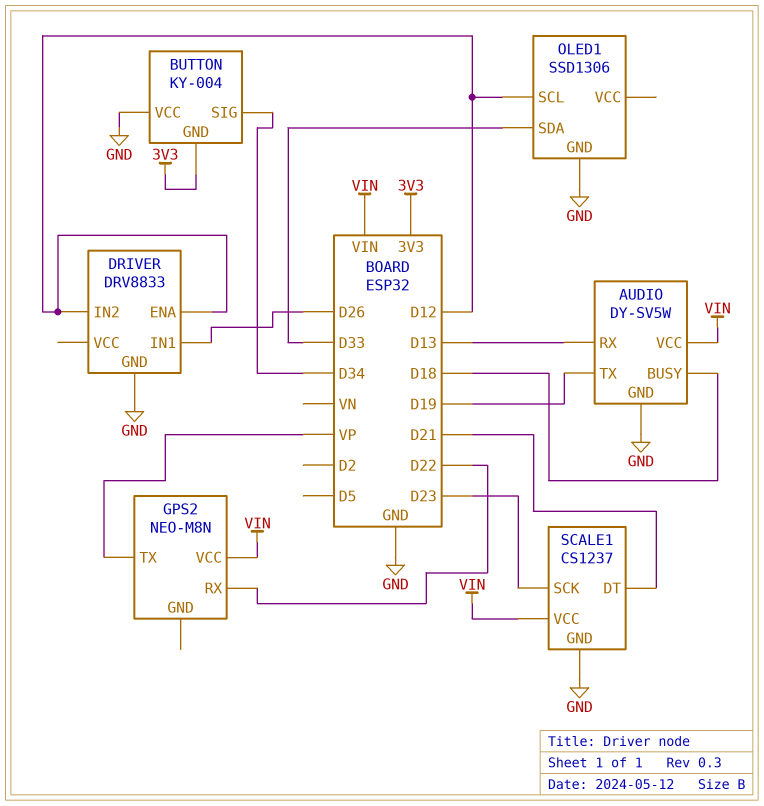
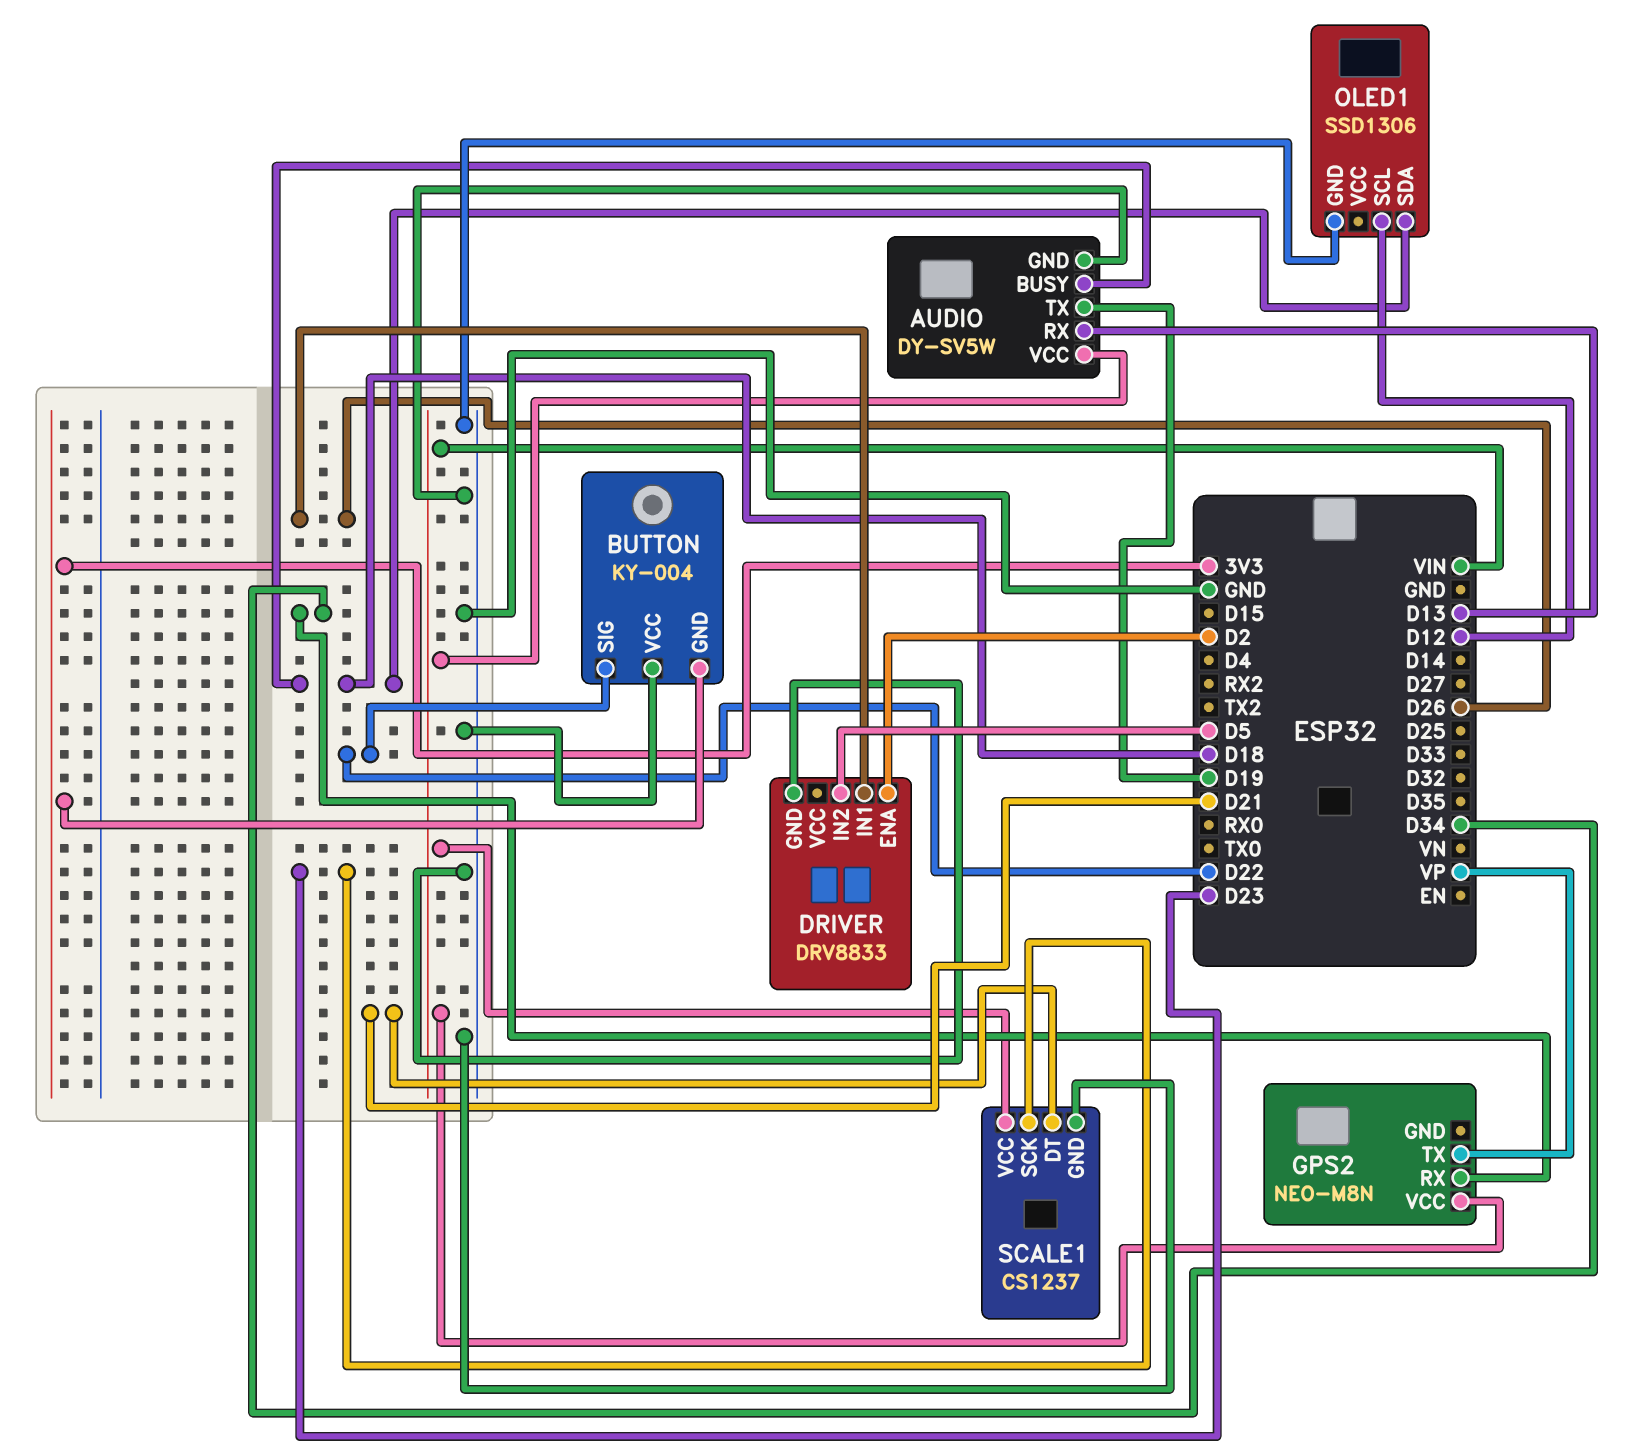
BUTTON pin SIG: D34 -> D22
DRIVER pin ENA: D12 -> D2
DRIVER pin IN2: D12 -> D5
GPS2 pin RX: D22 -> D34
OLED1 pin SDA: D33 -> D18

